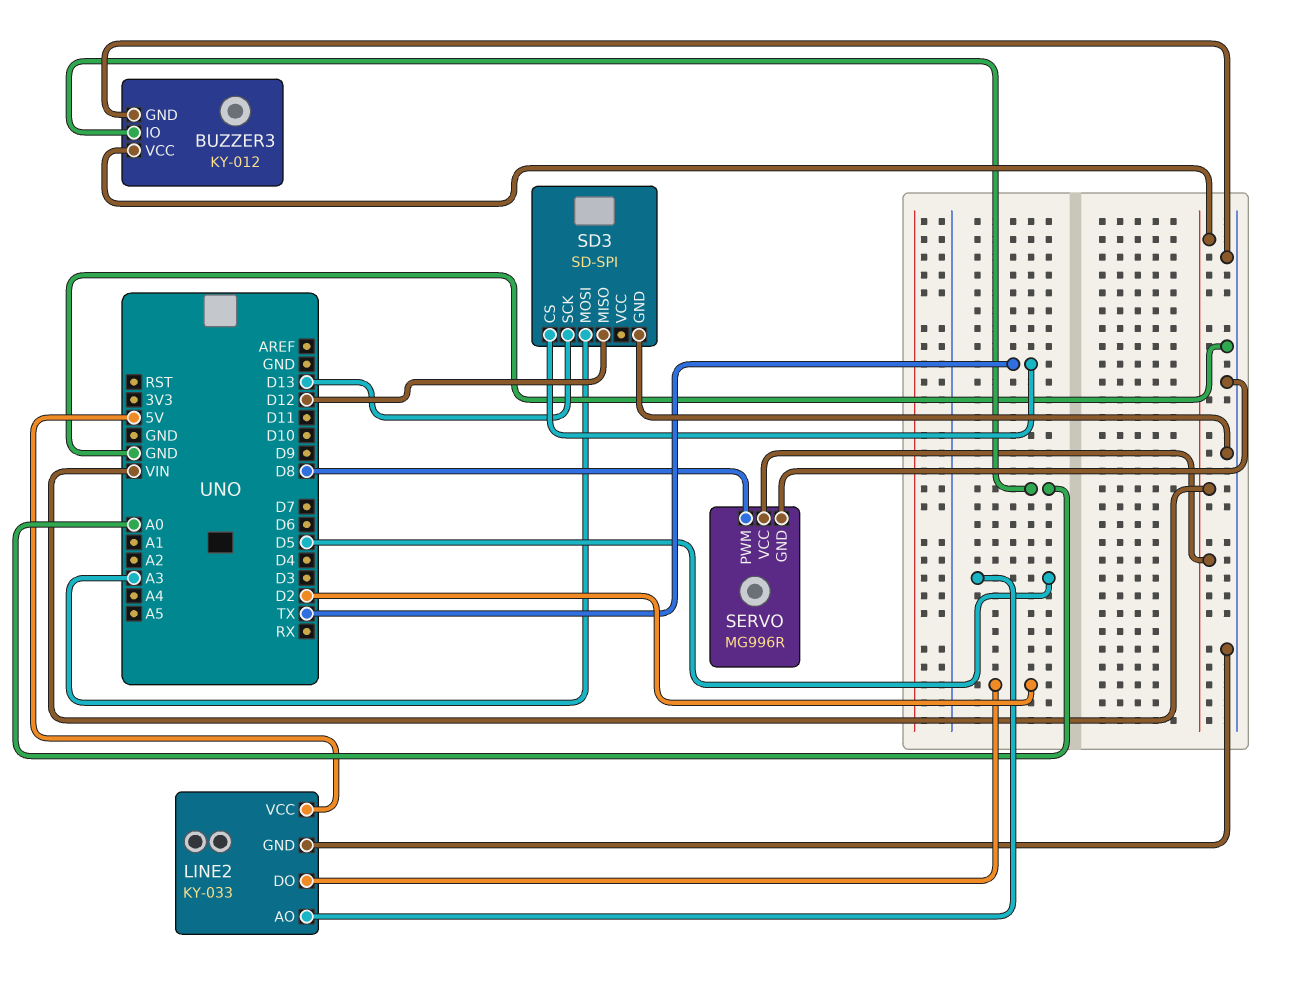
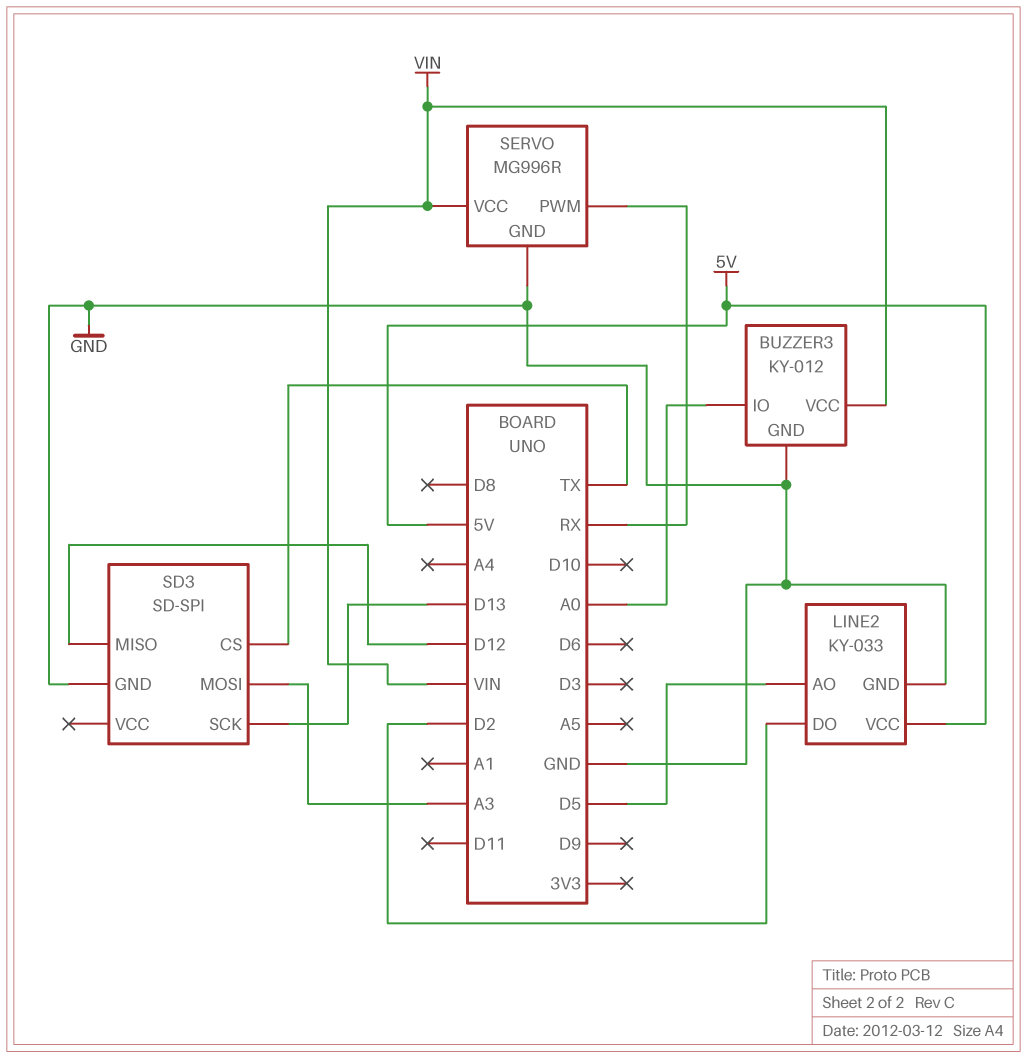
SERVO pin PWM: D8 -> RX

